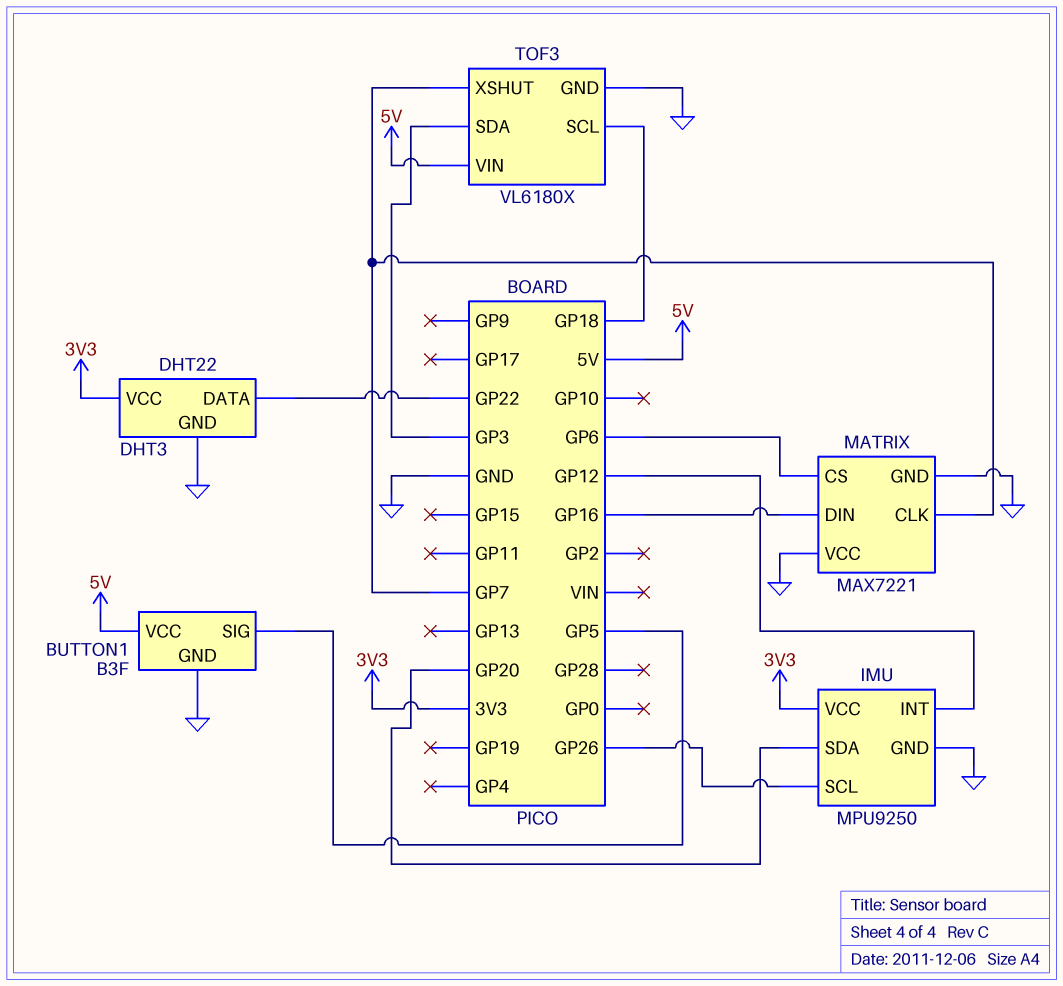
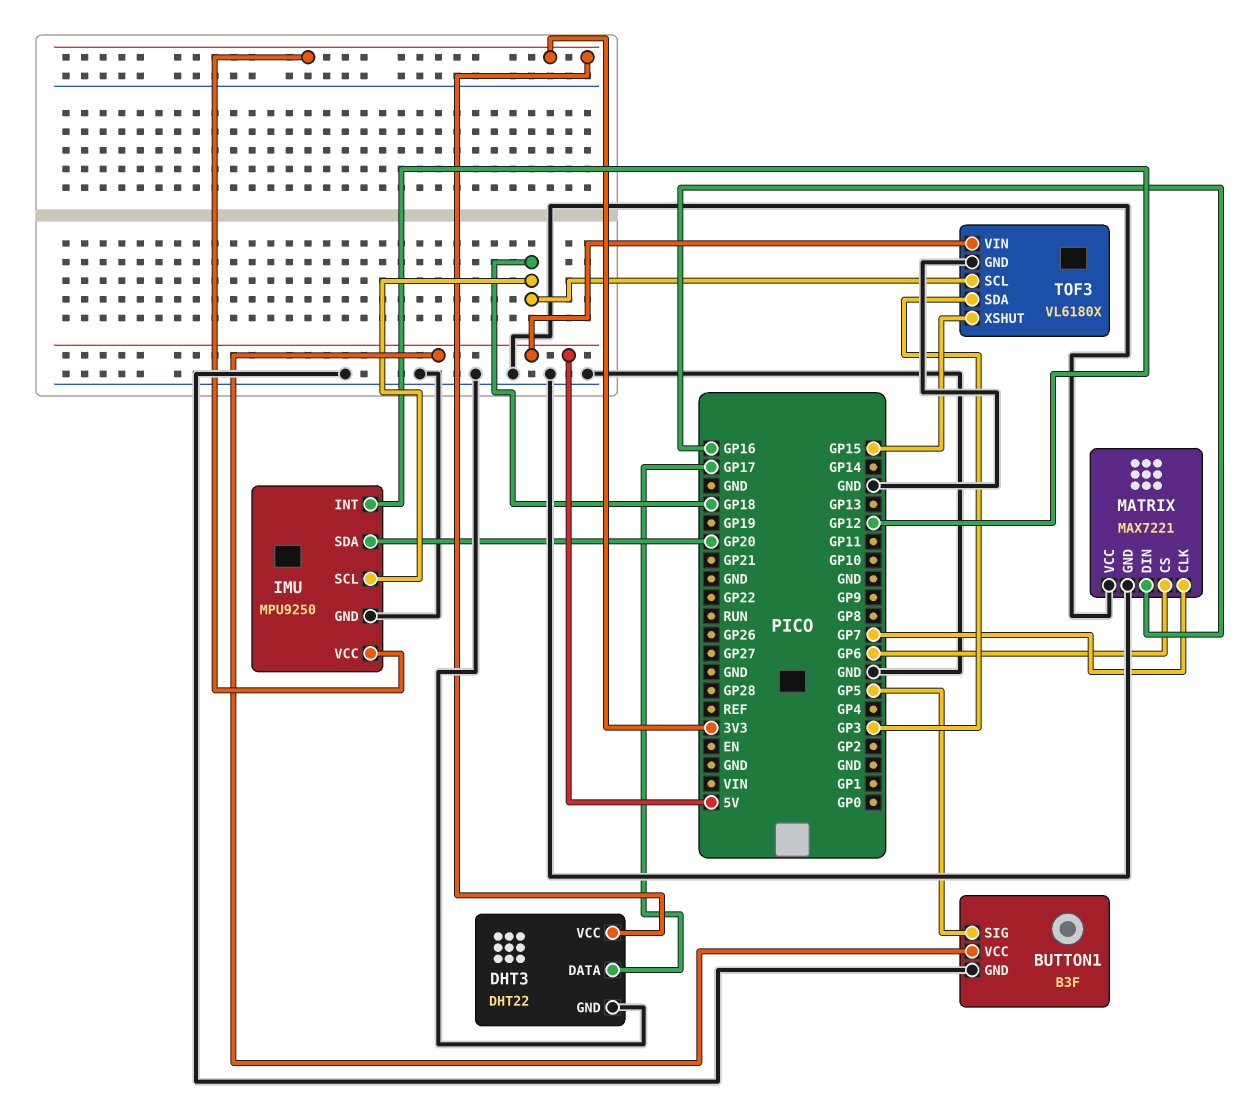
DHT3 pin DATA: GP22 -> GP17
IMU pin SCL: GP26 -> GP18
TOF3 pin XSHUT: GP7 -> GP15

